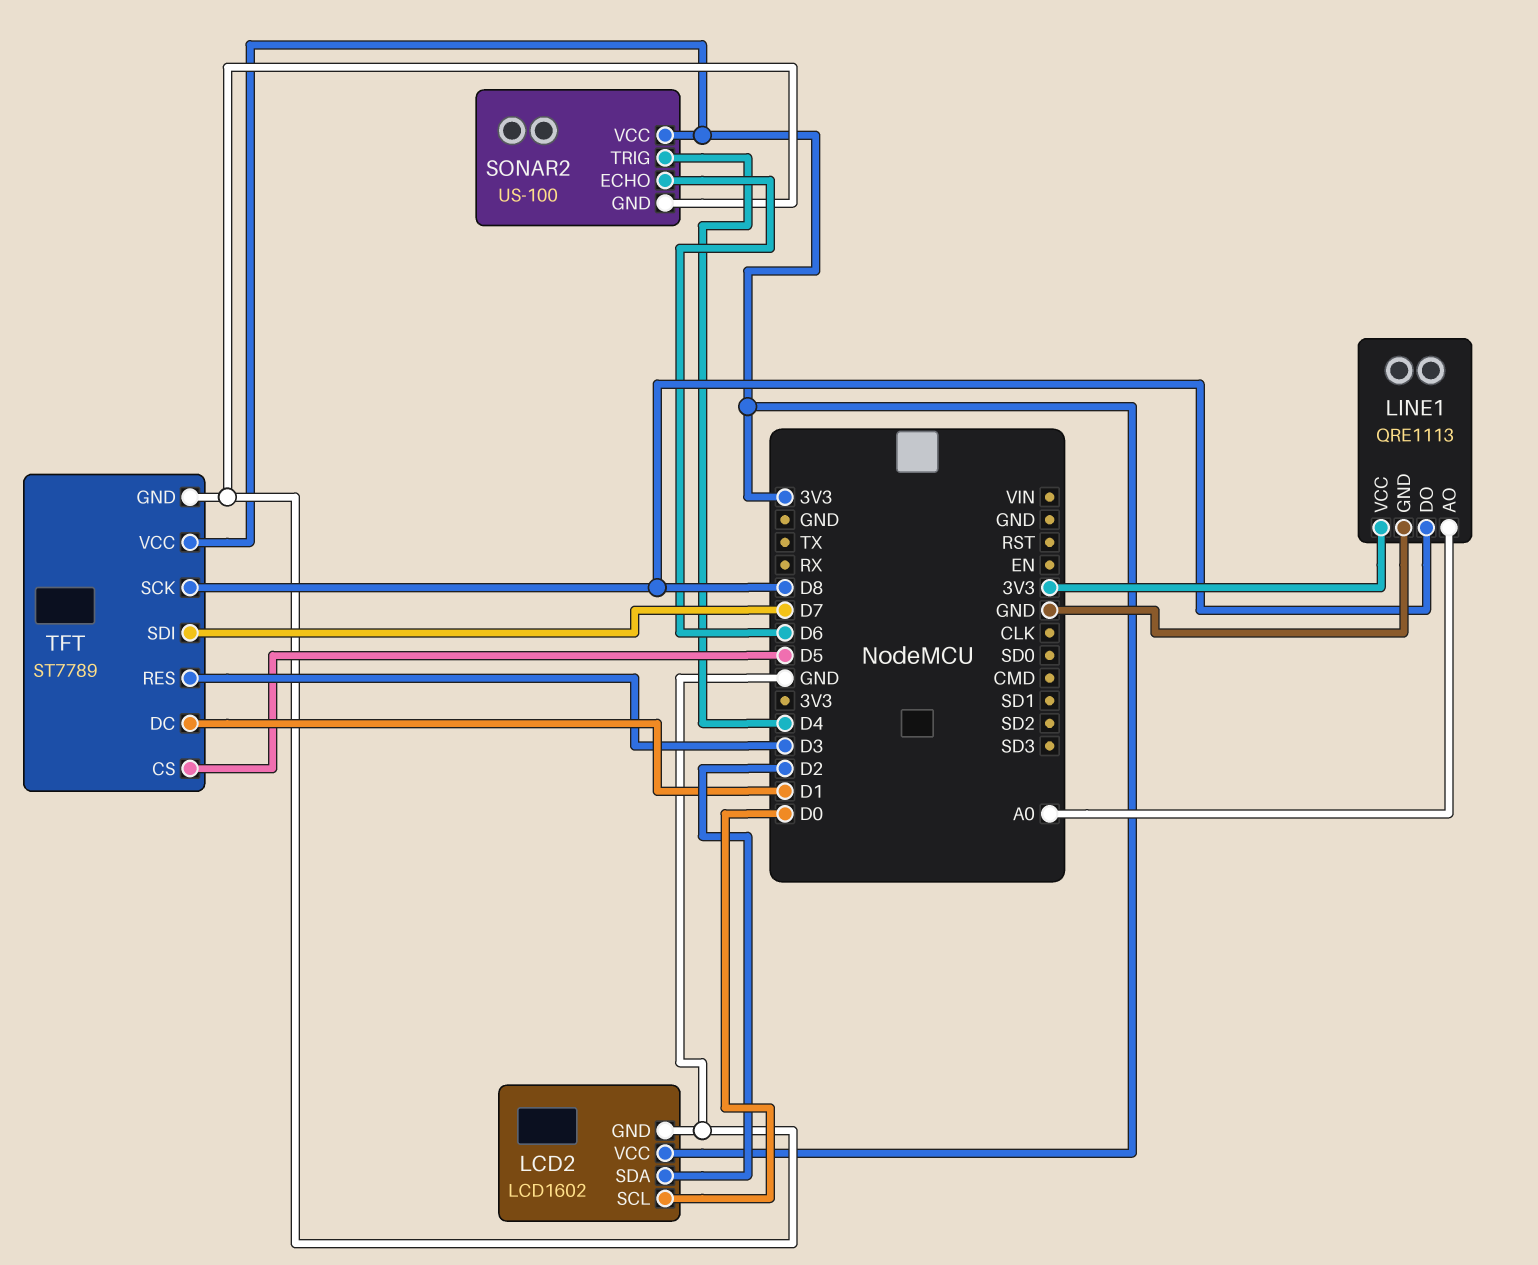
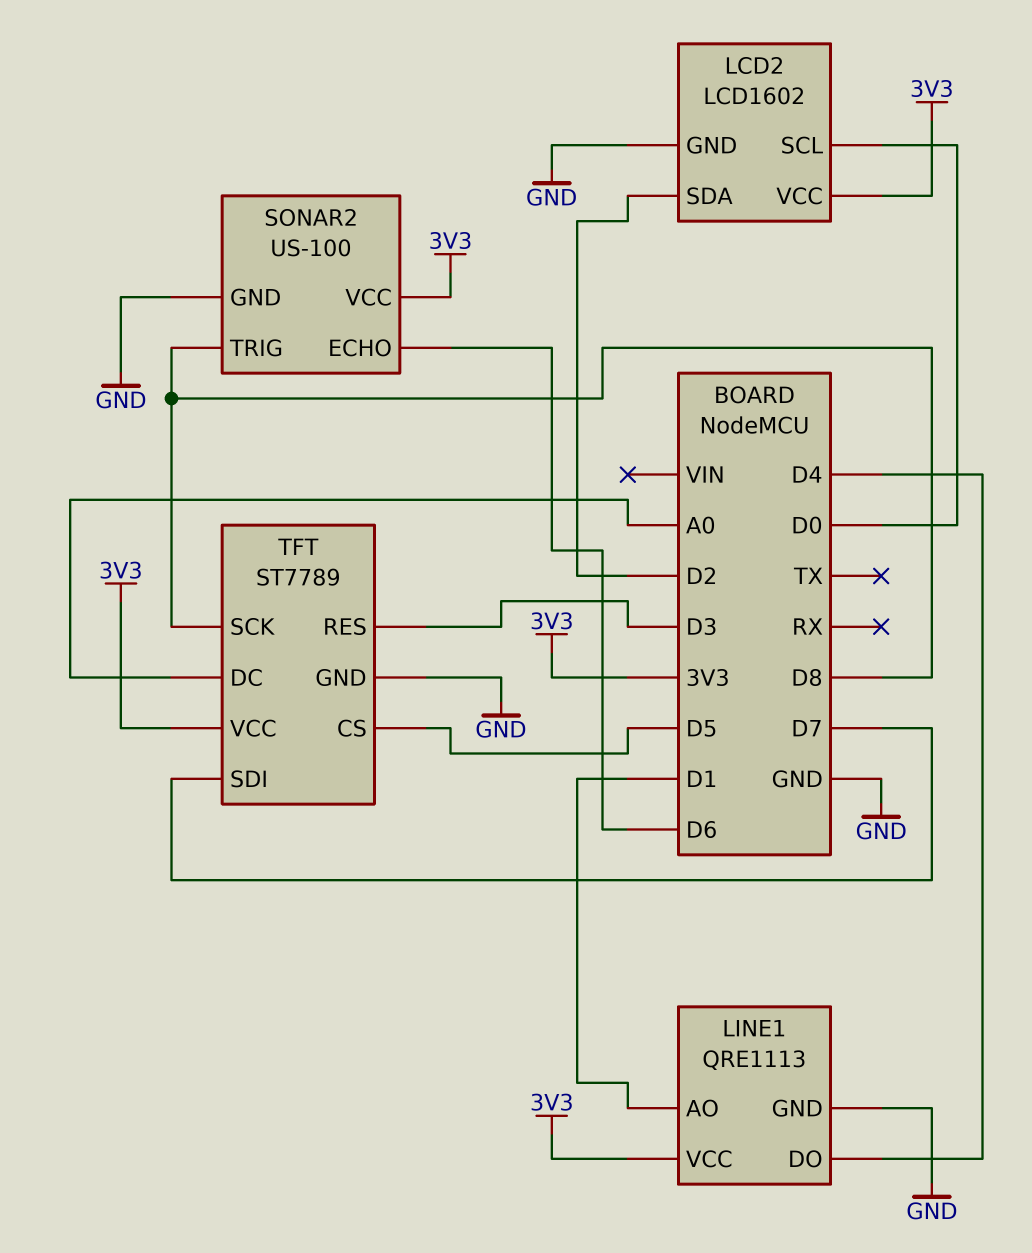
LINE1 pin AO: A0 -> D1
LINE1 pin DO: D8 -> D4
SONAR2 pin TRIG: D4 -> D8
TFT pin DC: D1 -> A0

